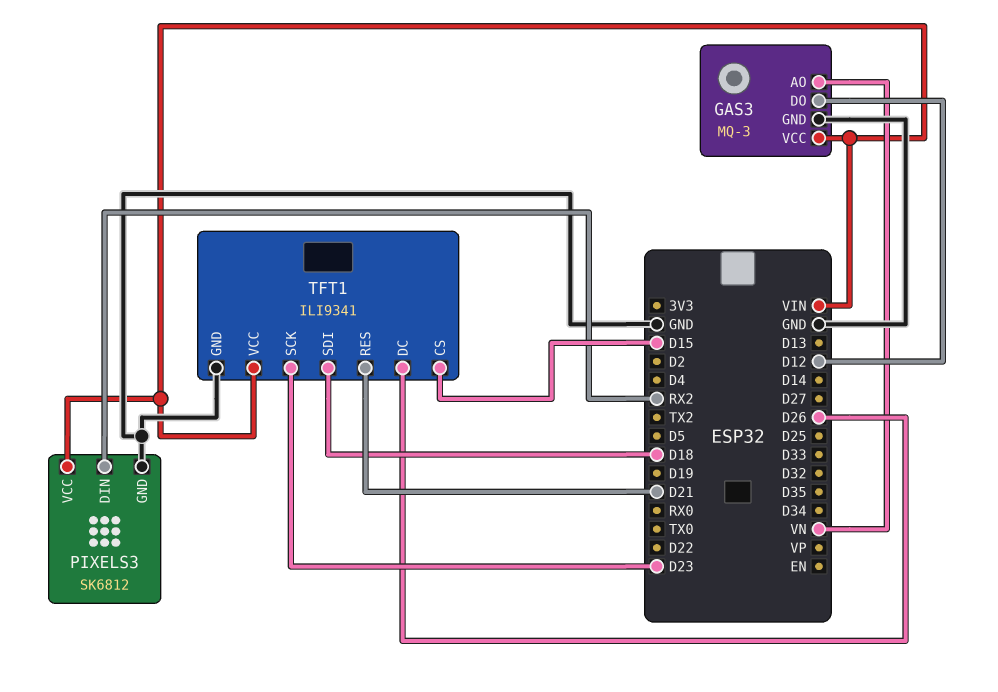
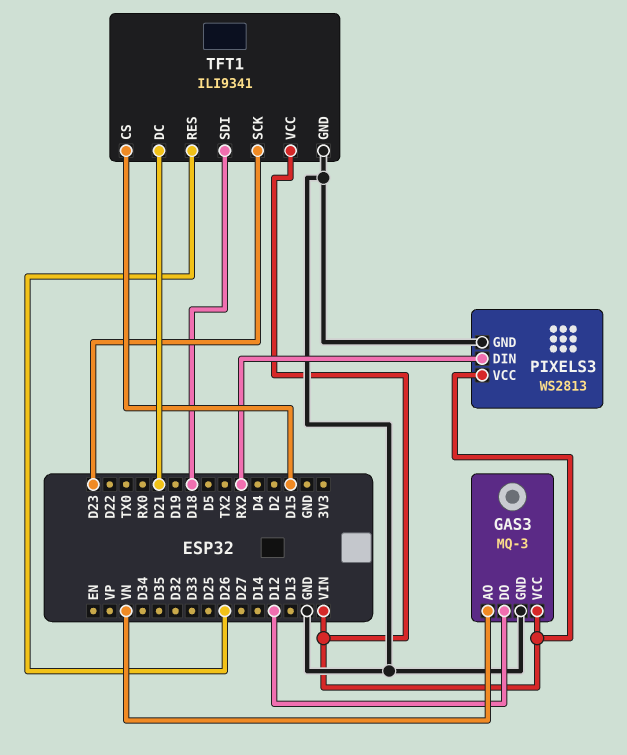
PIXELS3: SK6812 -> WS2813
TFT1 pin DC: D26 -> D21
TFT1 pin RES: D21 -> D26

